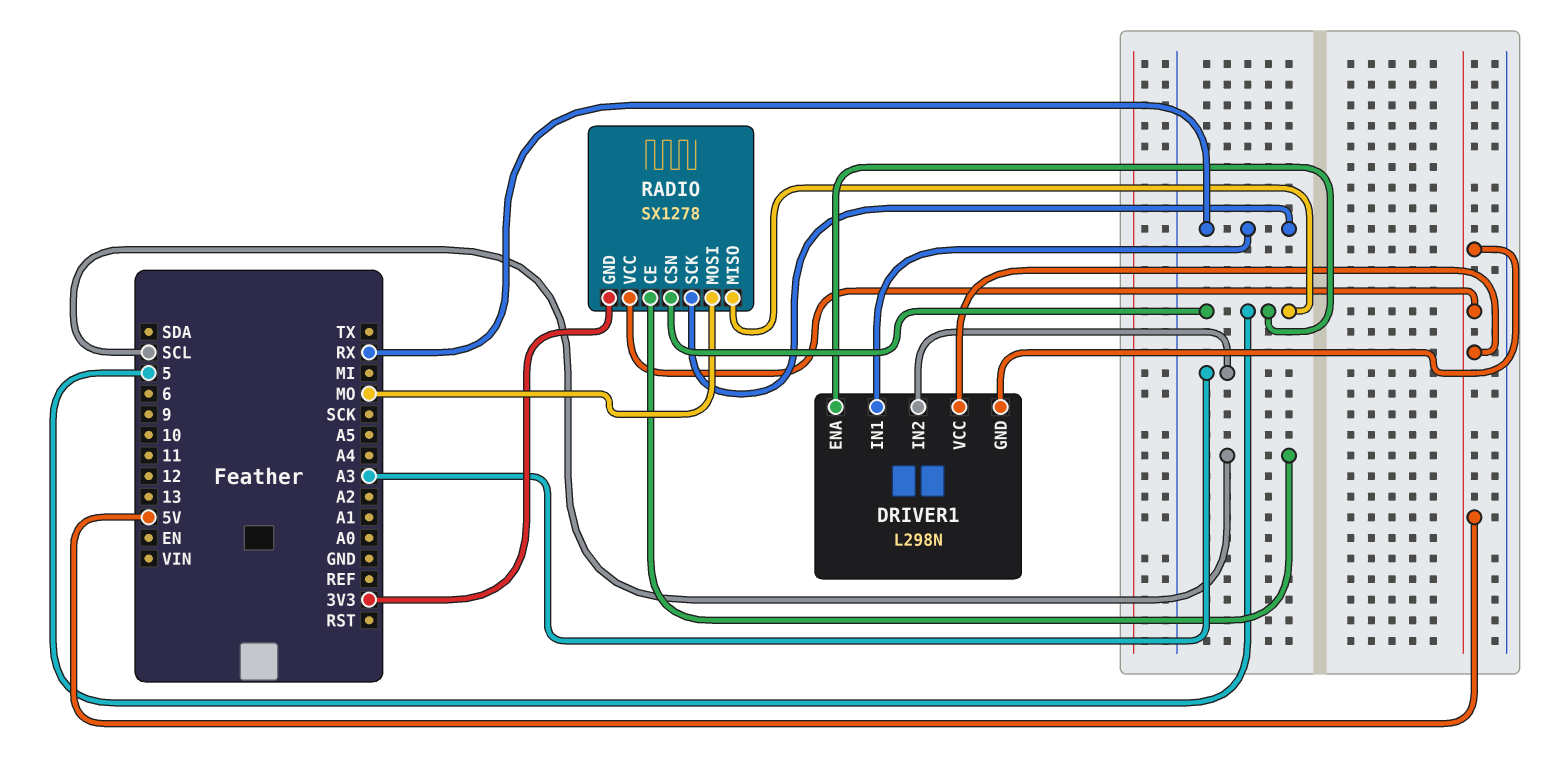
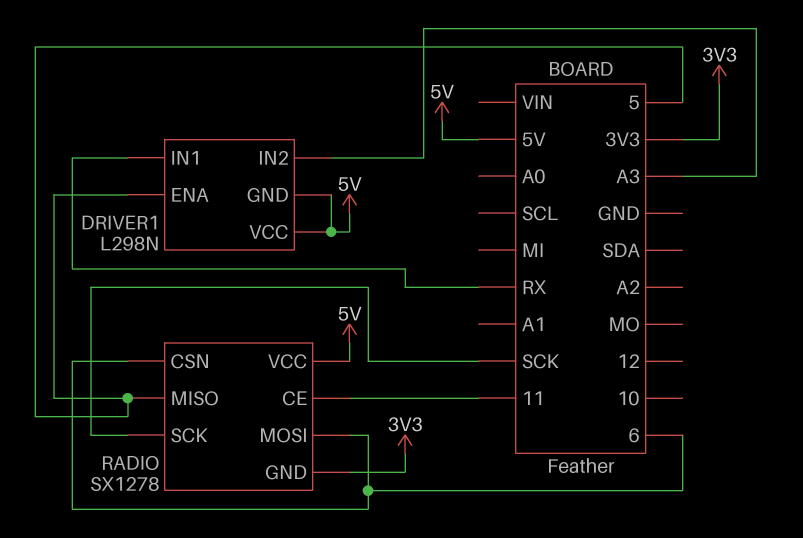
RADIO pin CE: SCL -> 11
RADIO pin CSN: 5 -> 6
RADIO pin MOSI: MO -> 6
RADIO pin SCK: RX -> SCK

